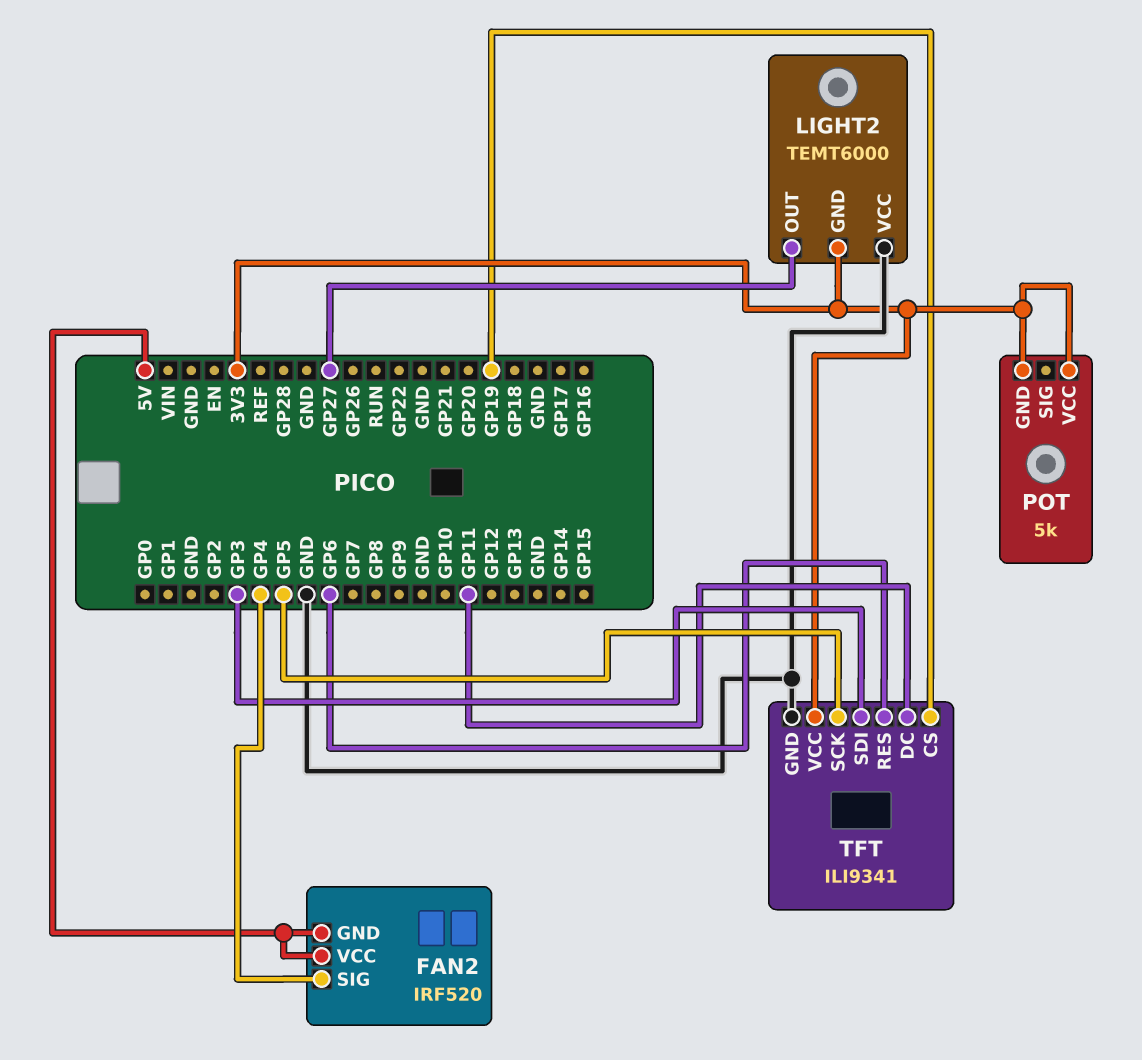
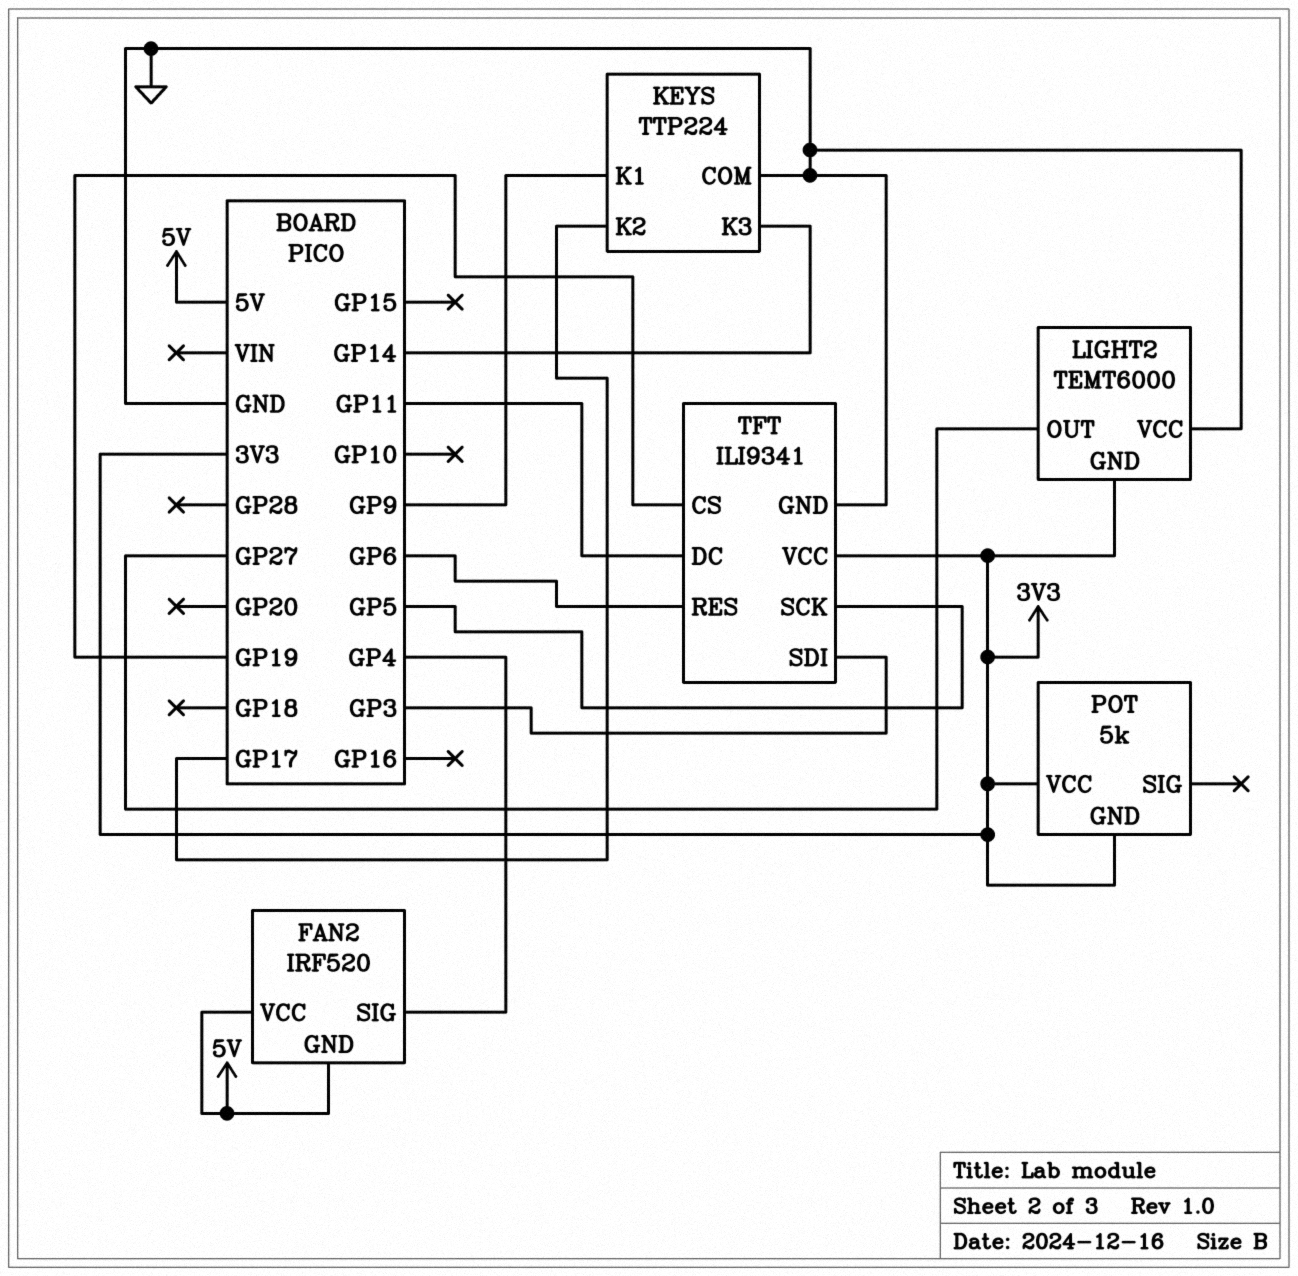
KEYS: none -> TTP224
KEYS pin COM: none -> GND
KEYS pin K1: none -> GP9
KEYS pin K2: none -> GP17
KEYS pin K3: none -> GP14

